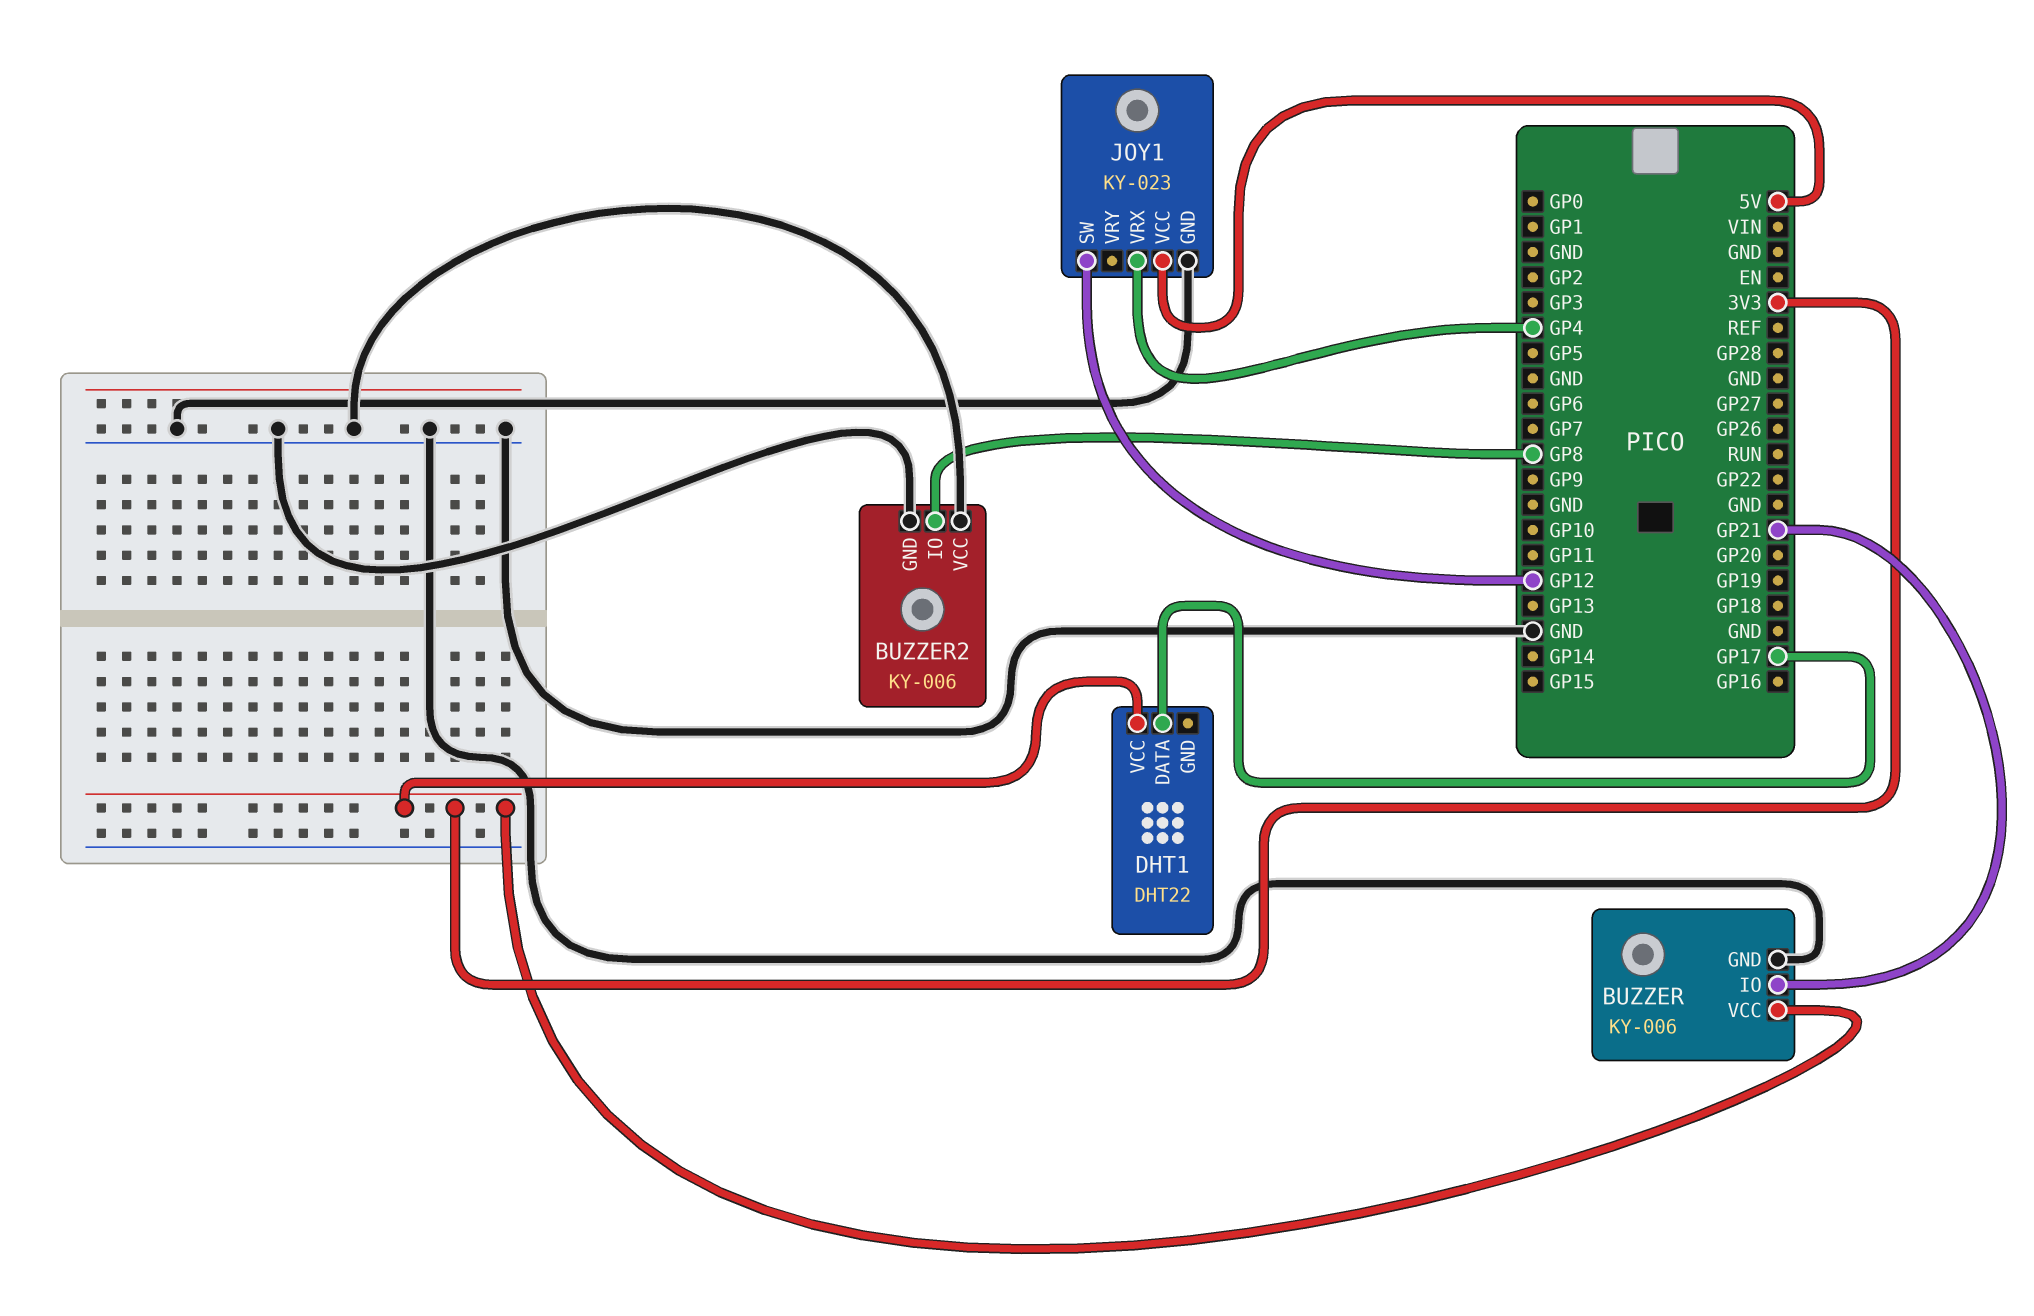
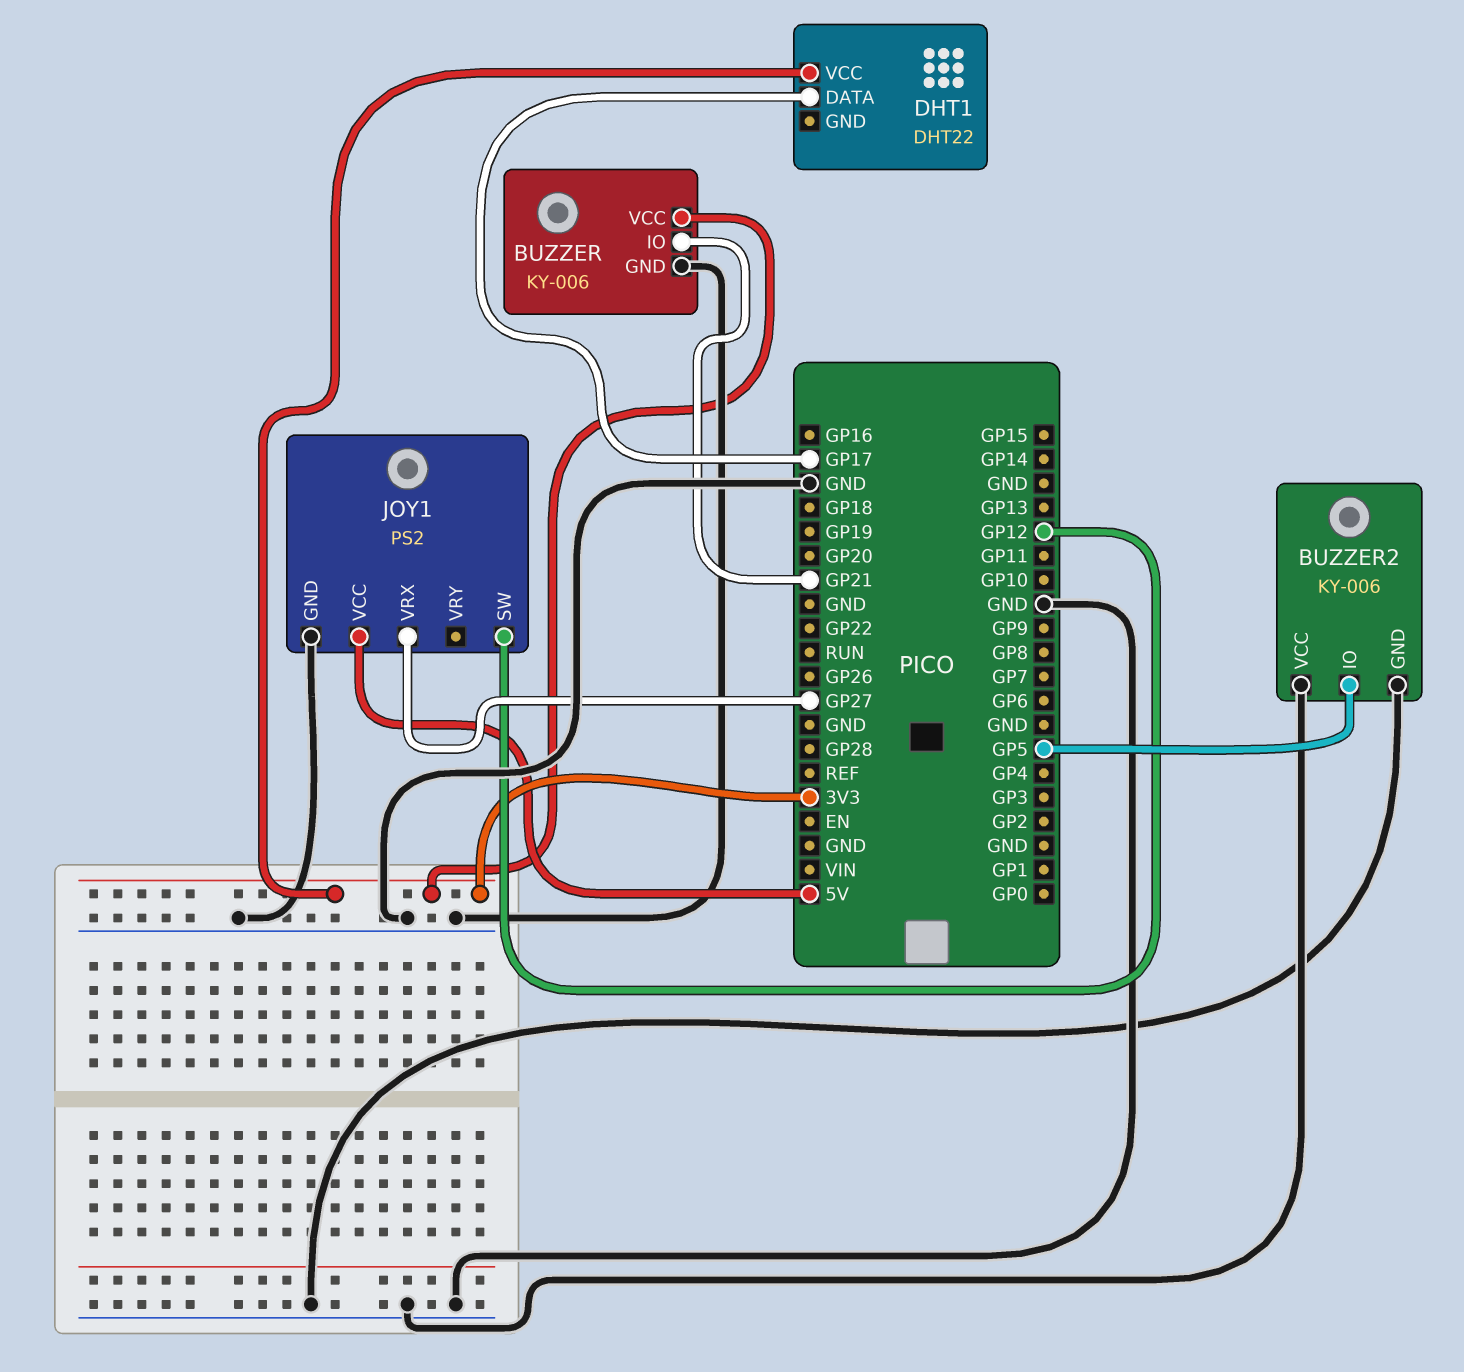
BUZZER2 pin IO: GP8 -> GP5
JOY1: KY-023 -> PS2
JOY1 pin VRX: GP4 -> GP27

